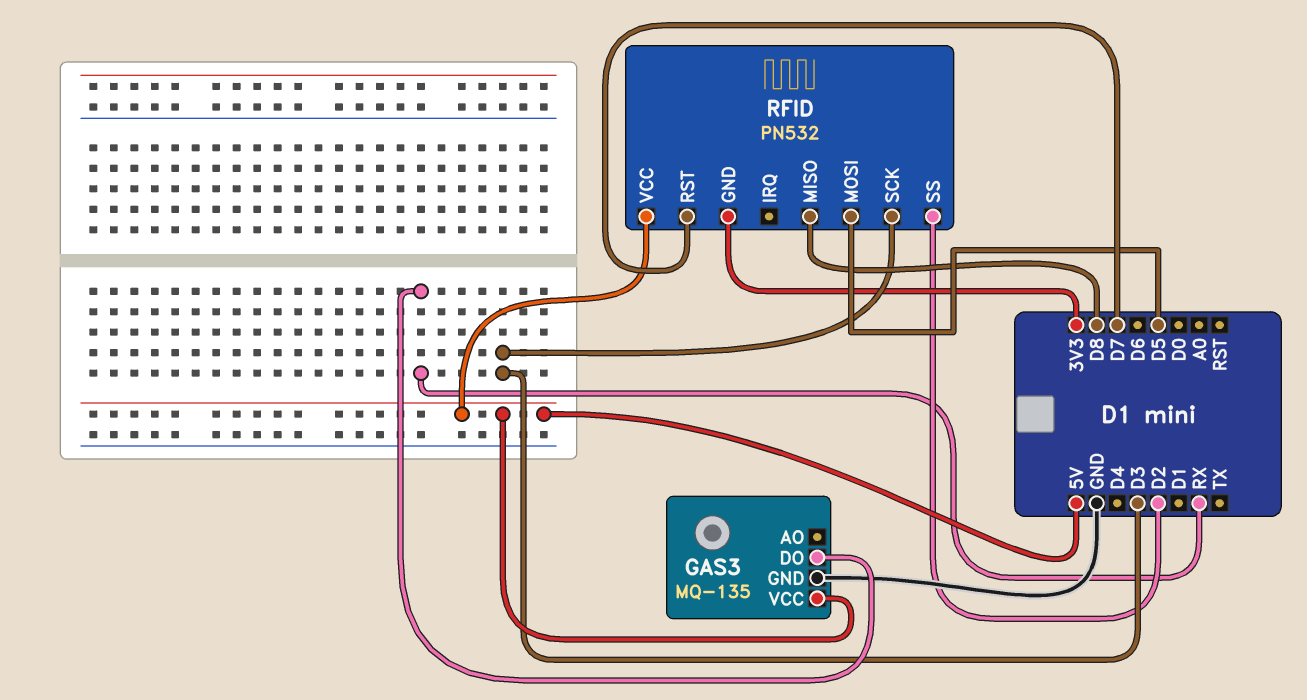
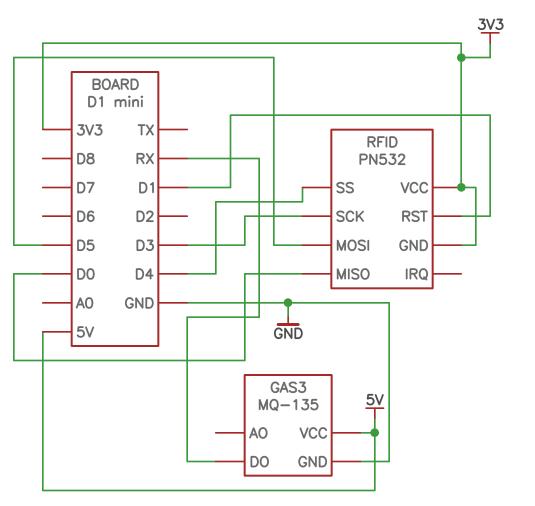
RFID pin MISO: D8 -> D0
RFID pin RST: D7 -> D1
RFID pin SS: D2 -> D4
RFID pin VCC: 5V -> 3V3

